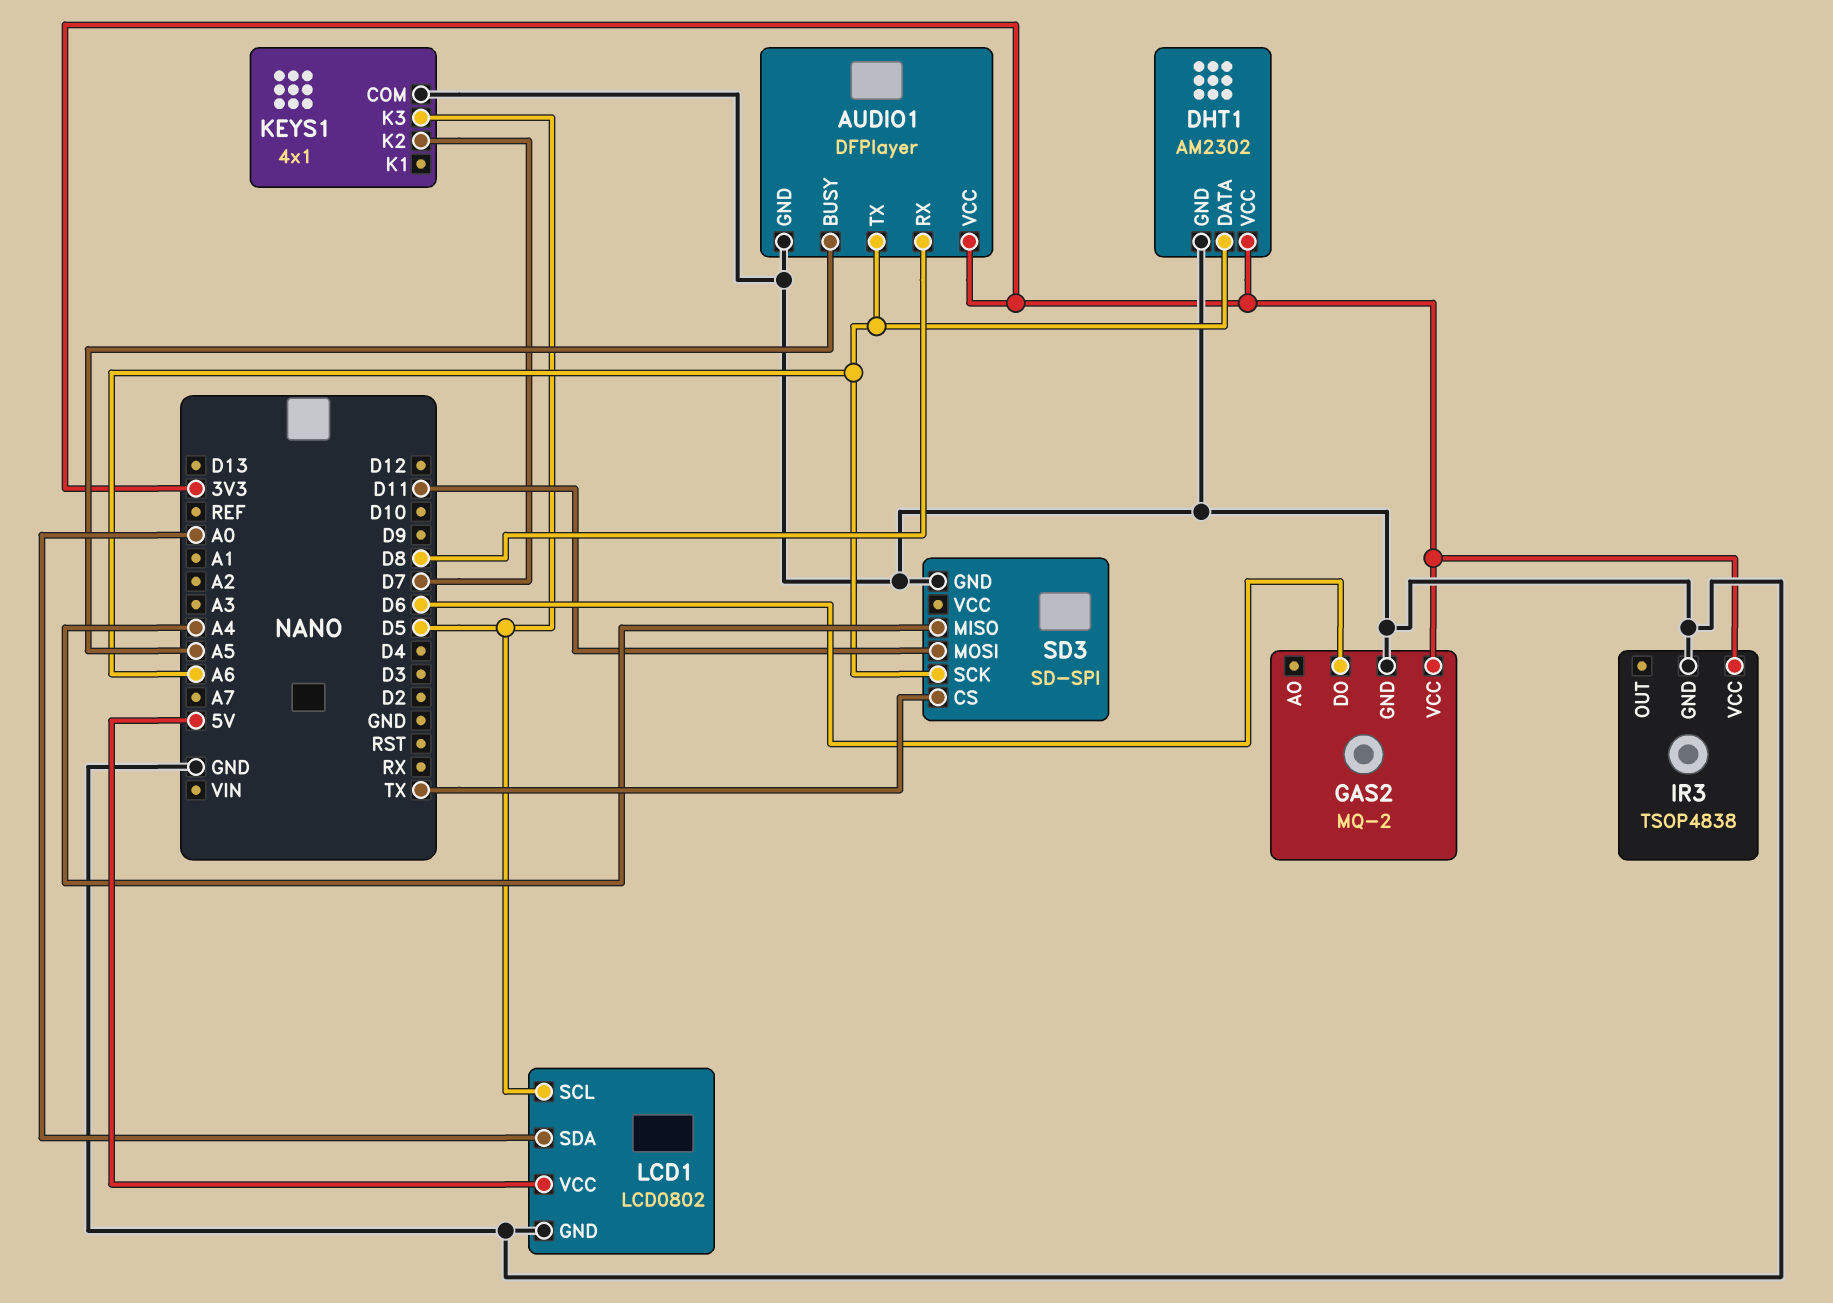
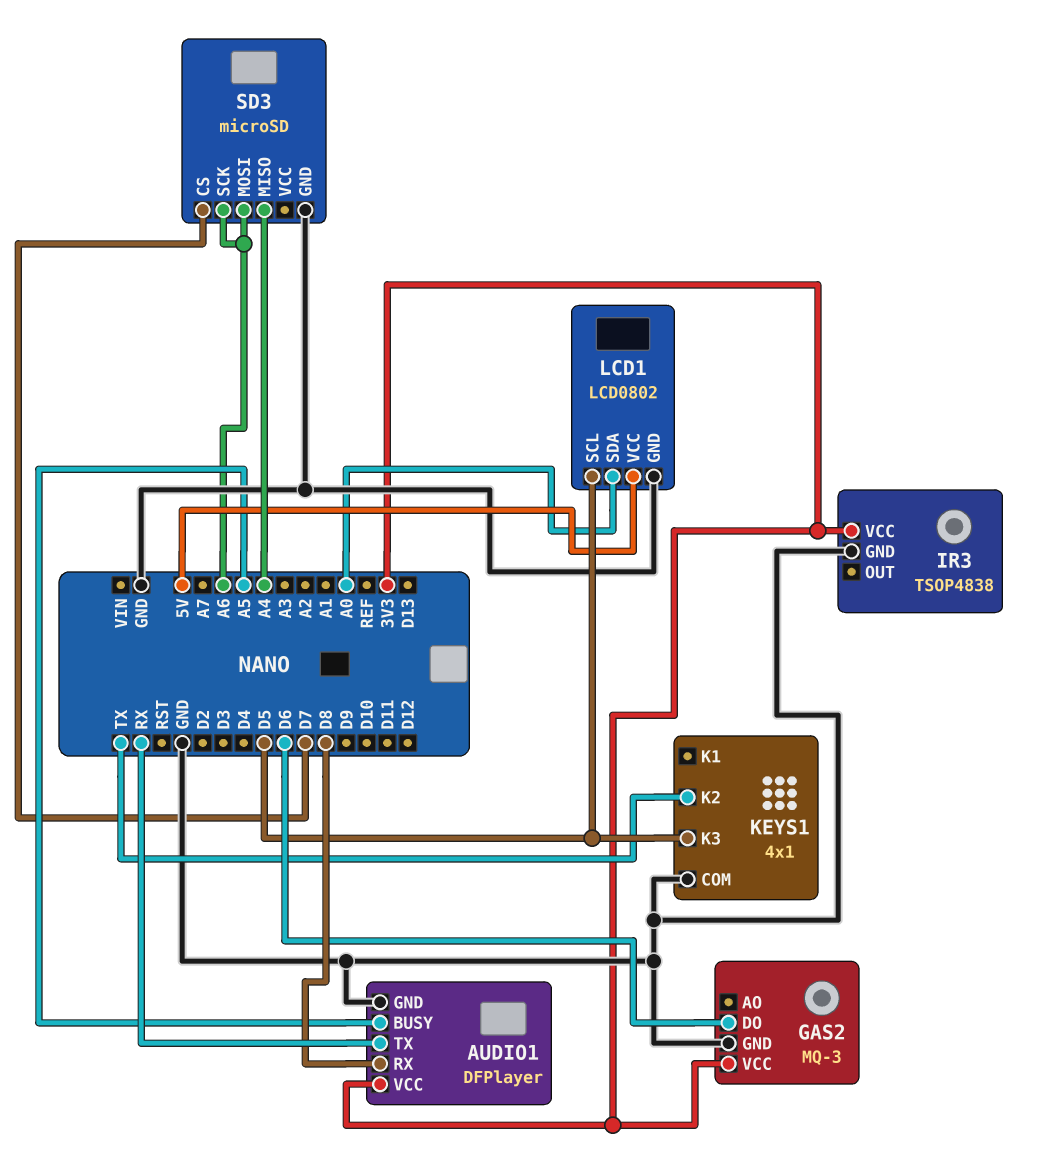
AUDIO1 pin TX: A6 -> RX
DHT1: AM2302 -> none
DHT1 pin DATA: A6 -> none
DHT1 pin GND: GND -> none
DHT1 pin VCC: 3V3 -> none
GAS2: MQ-2 -> MQ-3
KEYS1 pin K2: D7 -> TX
SD3: SD-SPI -> microSD
SD3 pin CS: TX -> D7
SD3 pin MOSI: D11 -> A6

